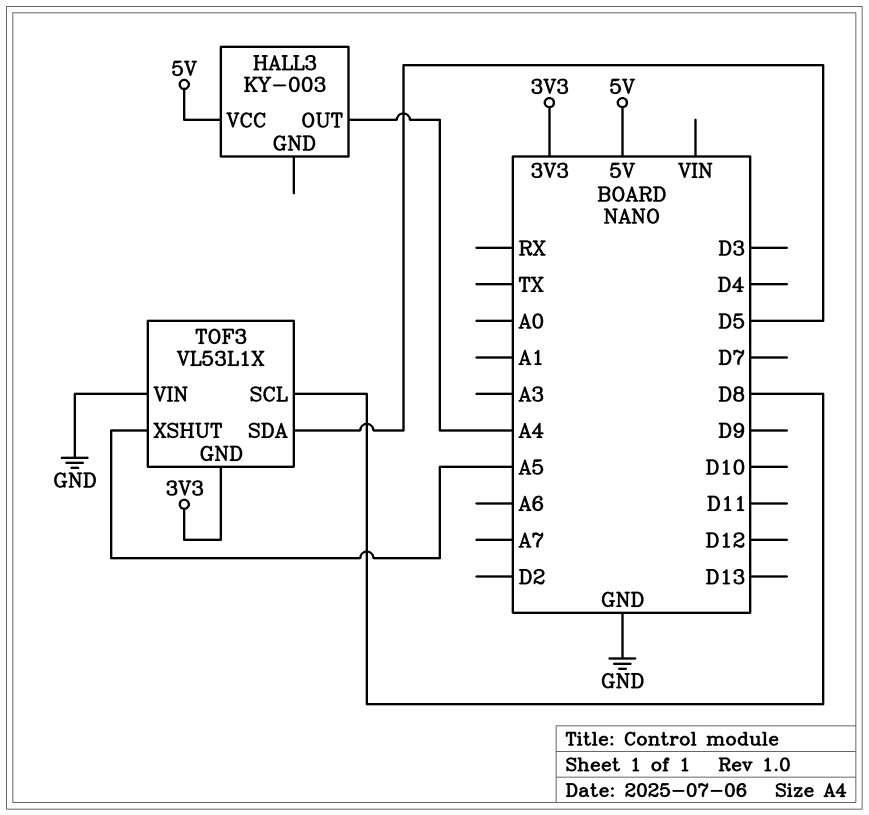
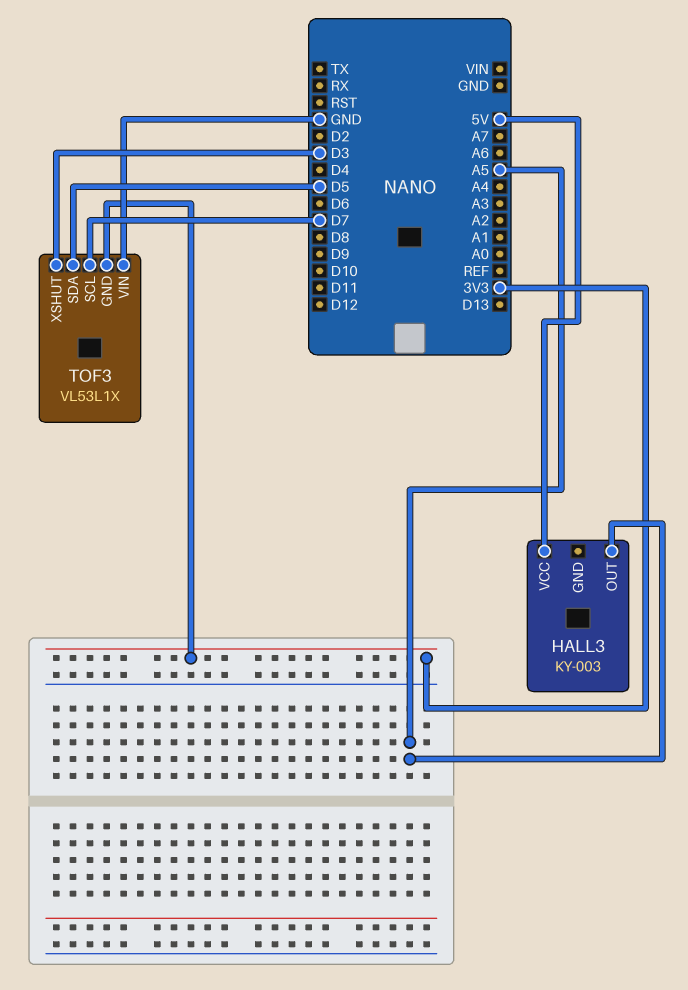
HALL3 pin OUT: A4 -> A5
TOF3 pin SCL: D8 -> D7
TOF3 pin XSHUT: A5 -> D3

